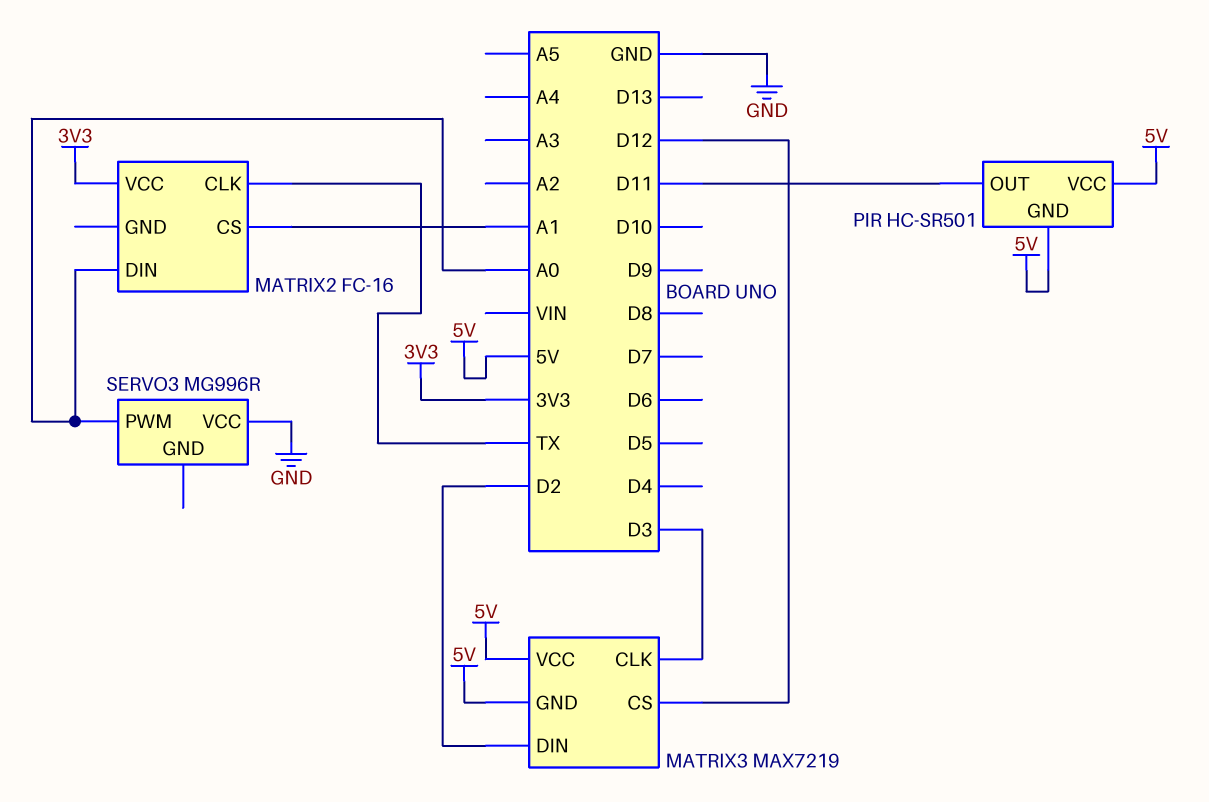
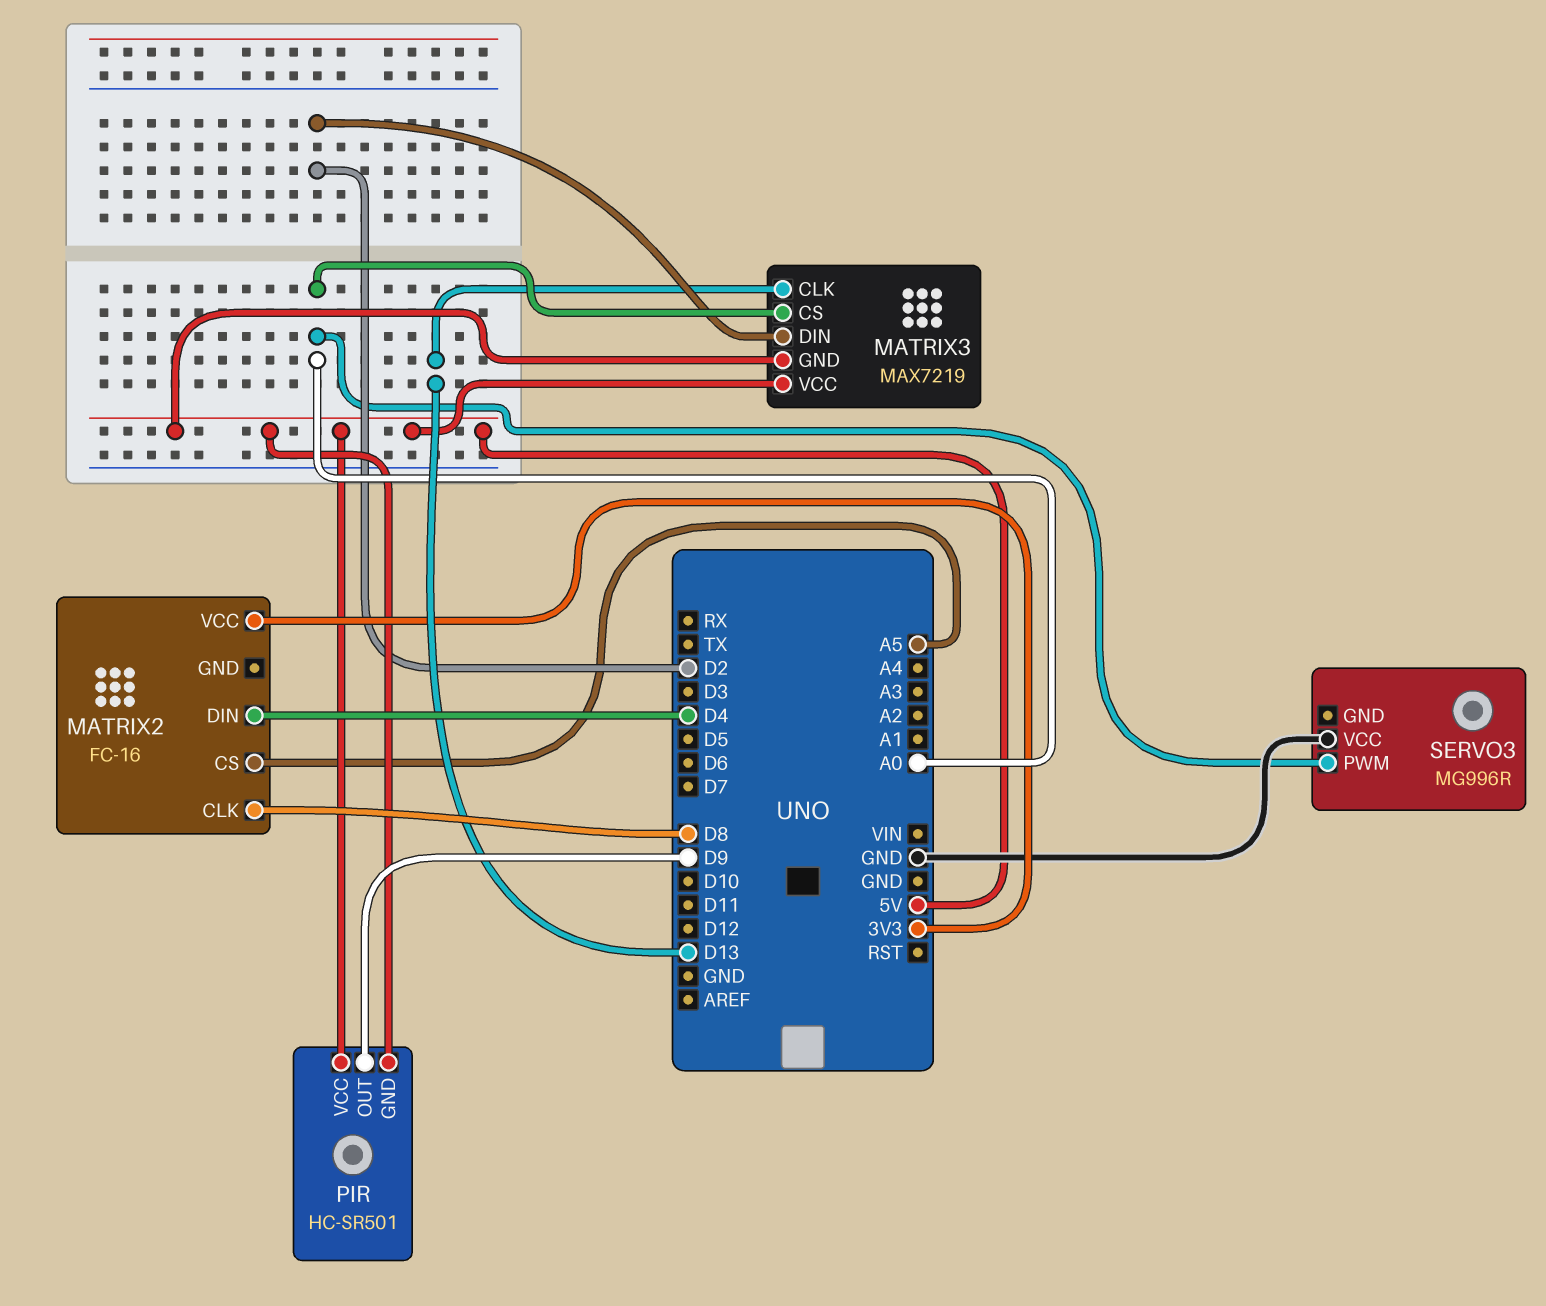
MATRIX2 pin CLK: TX -> D8
MATRIX2 pin CS: A1 -> A5
MATRIX2 pin DIN: A0 -> D4
MATRIX3 pin CLK: D3 -> D13
MATRIX3 pin CS: D12 -> A0
PIR pin OUT: D11 -> D9

